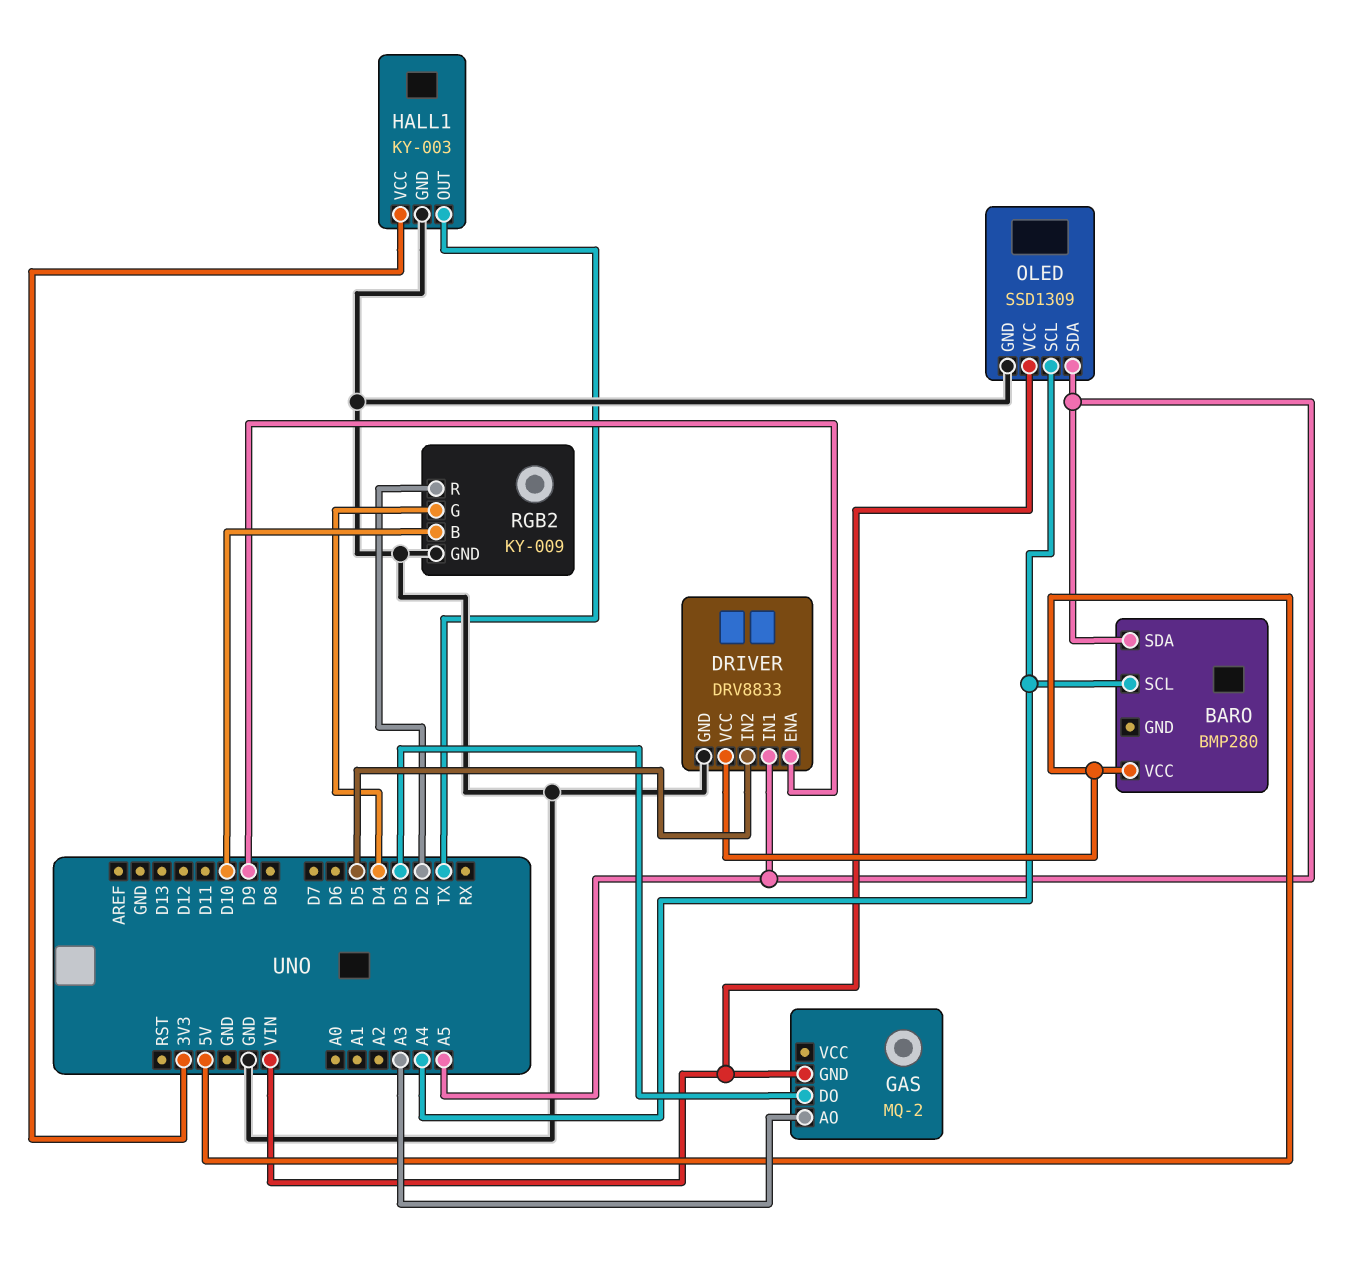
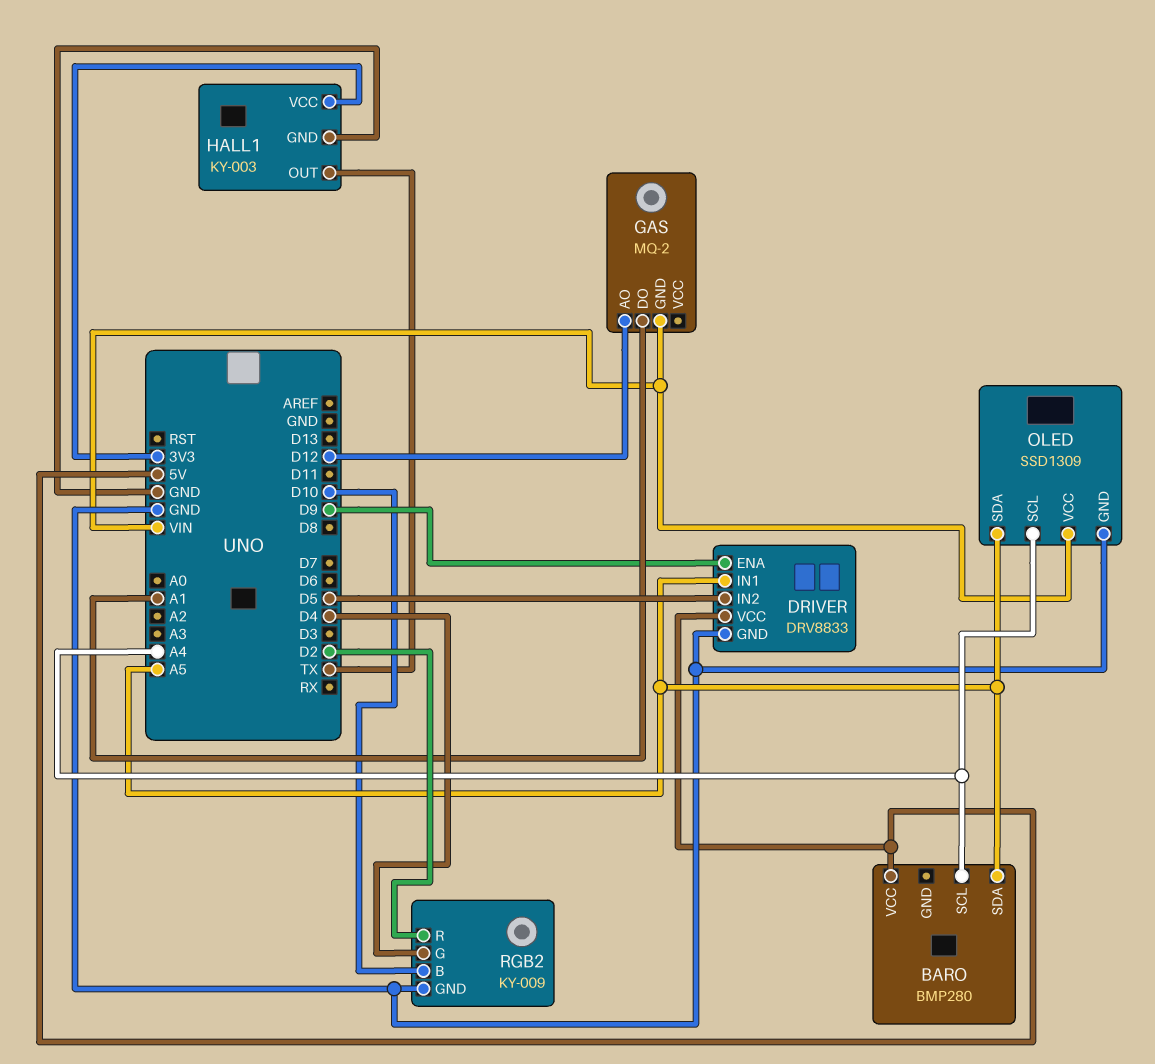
GAS pin AO: A3 -> D12
GAS pin DO: D3 -> A1

